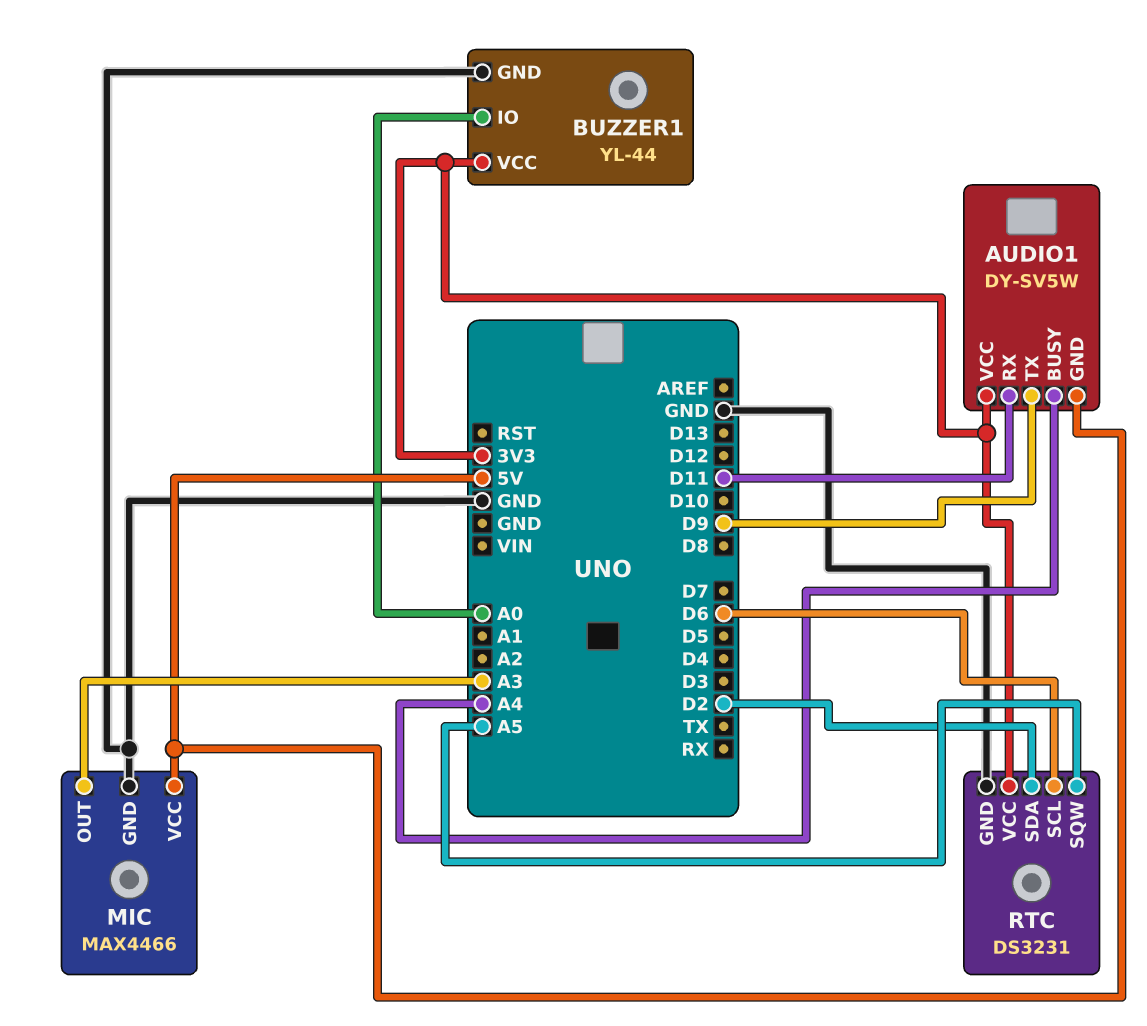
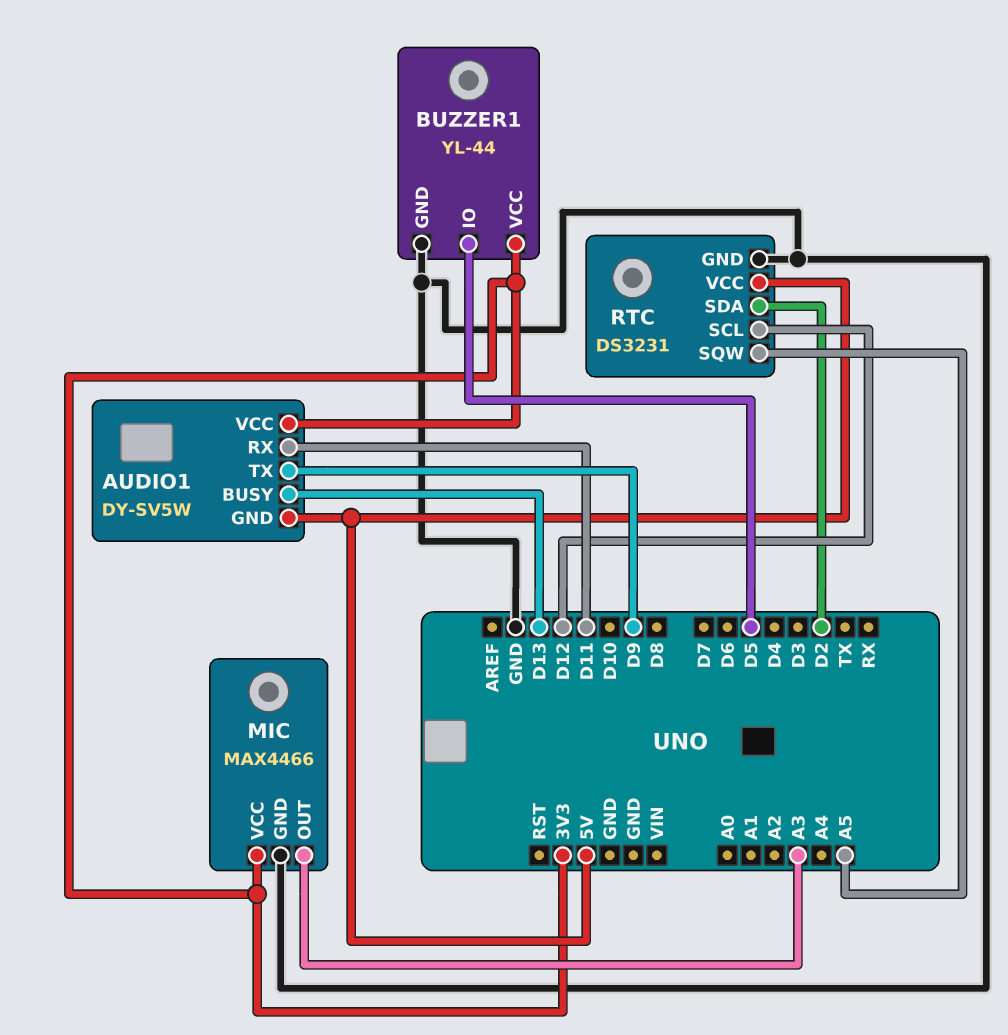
AUDIO1 pin BUSY: A4 -> D13
BUZZER1 pin IO: A0 -> D5
MIC pin VCC: 5V -> 3V3
RTC pin SCL: D6 -> D12
RTC pin VCC: 3V3 -> 5V

